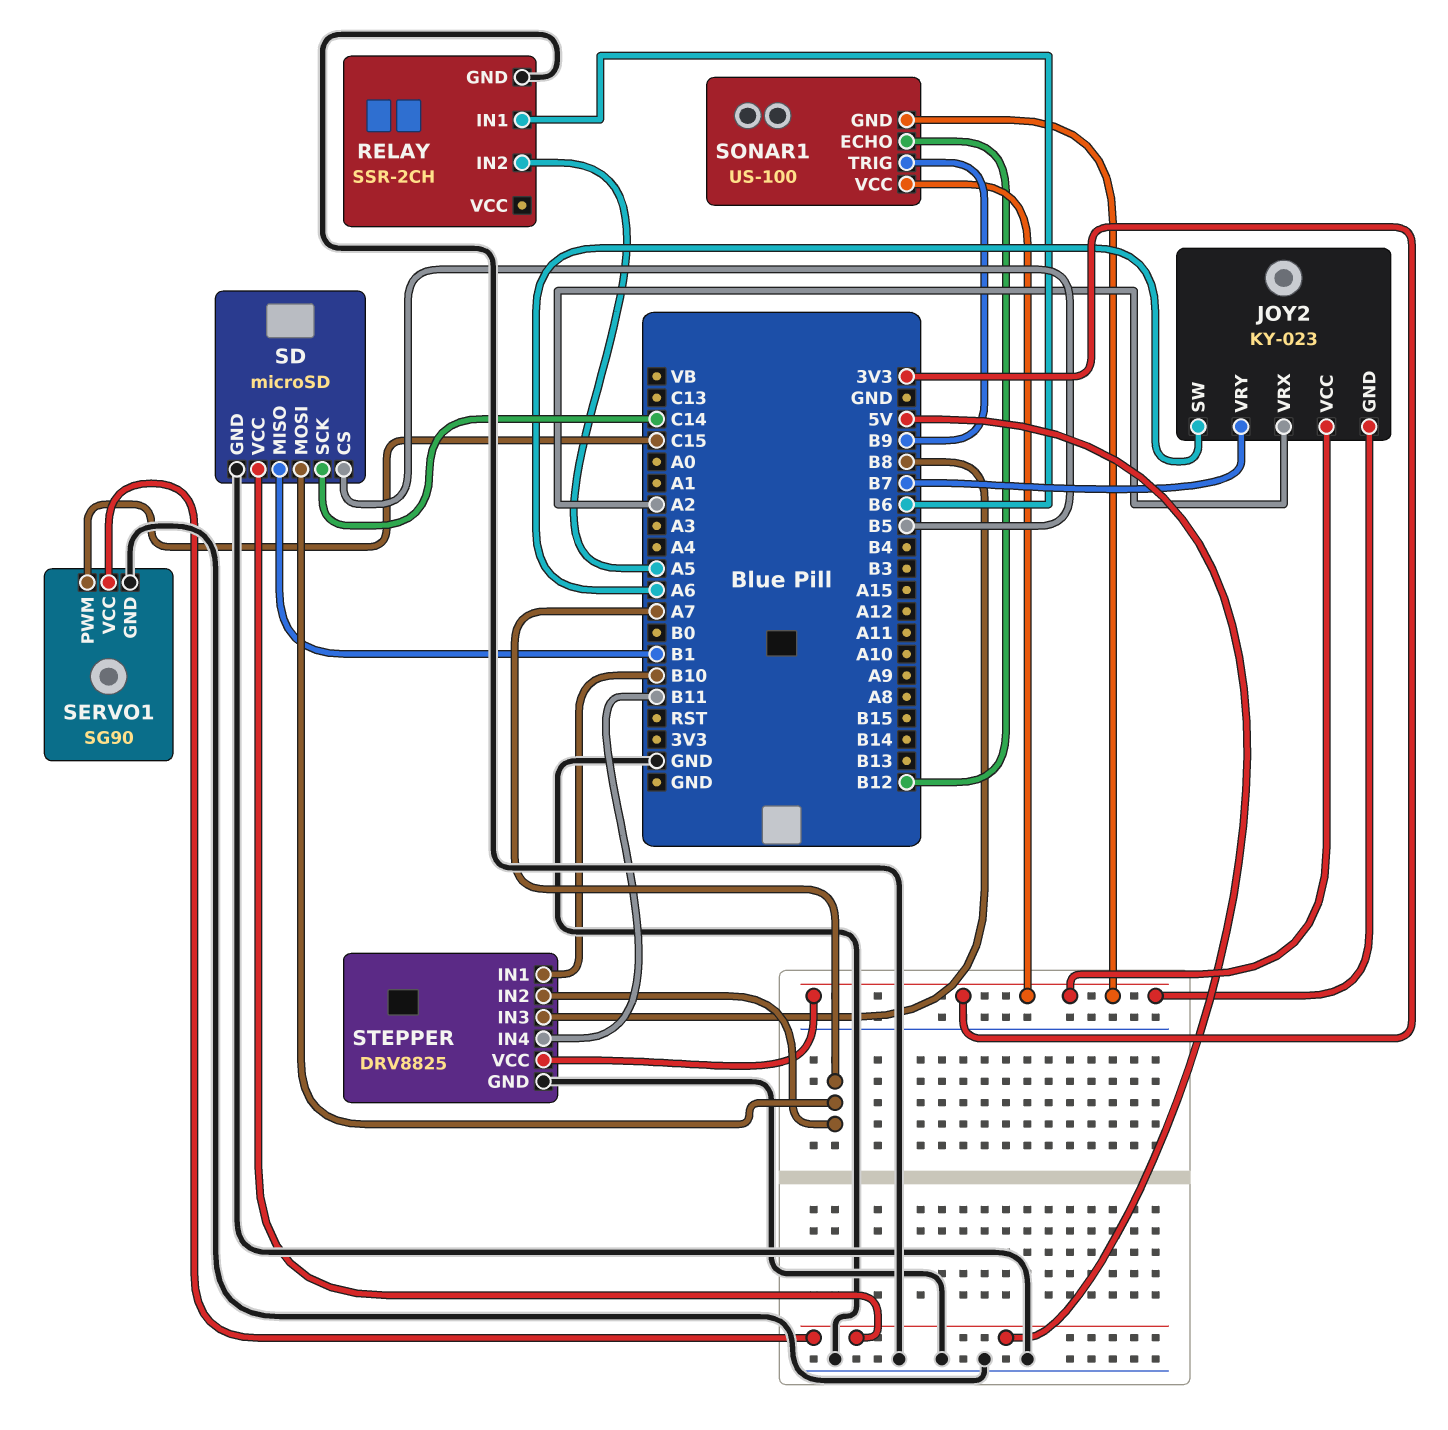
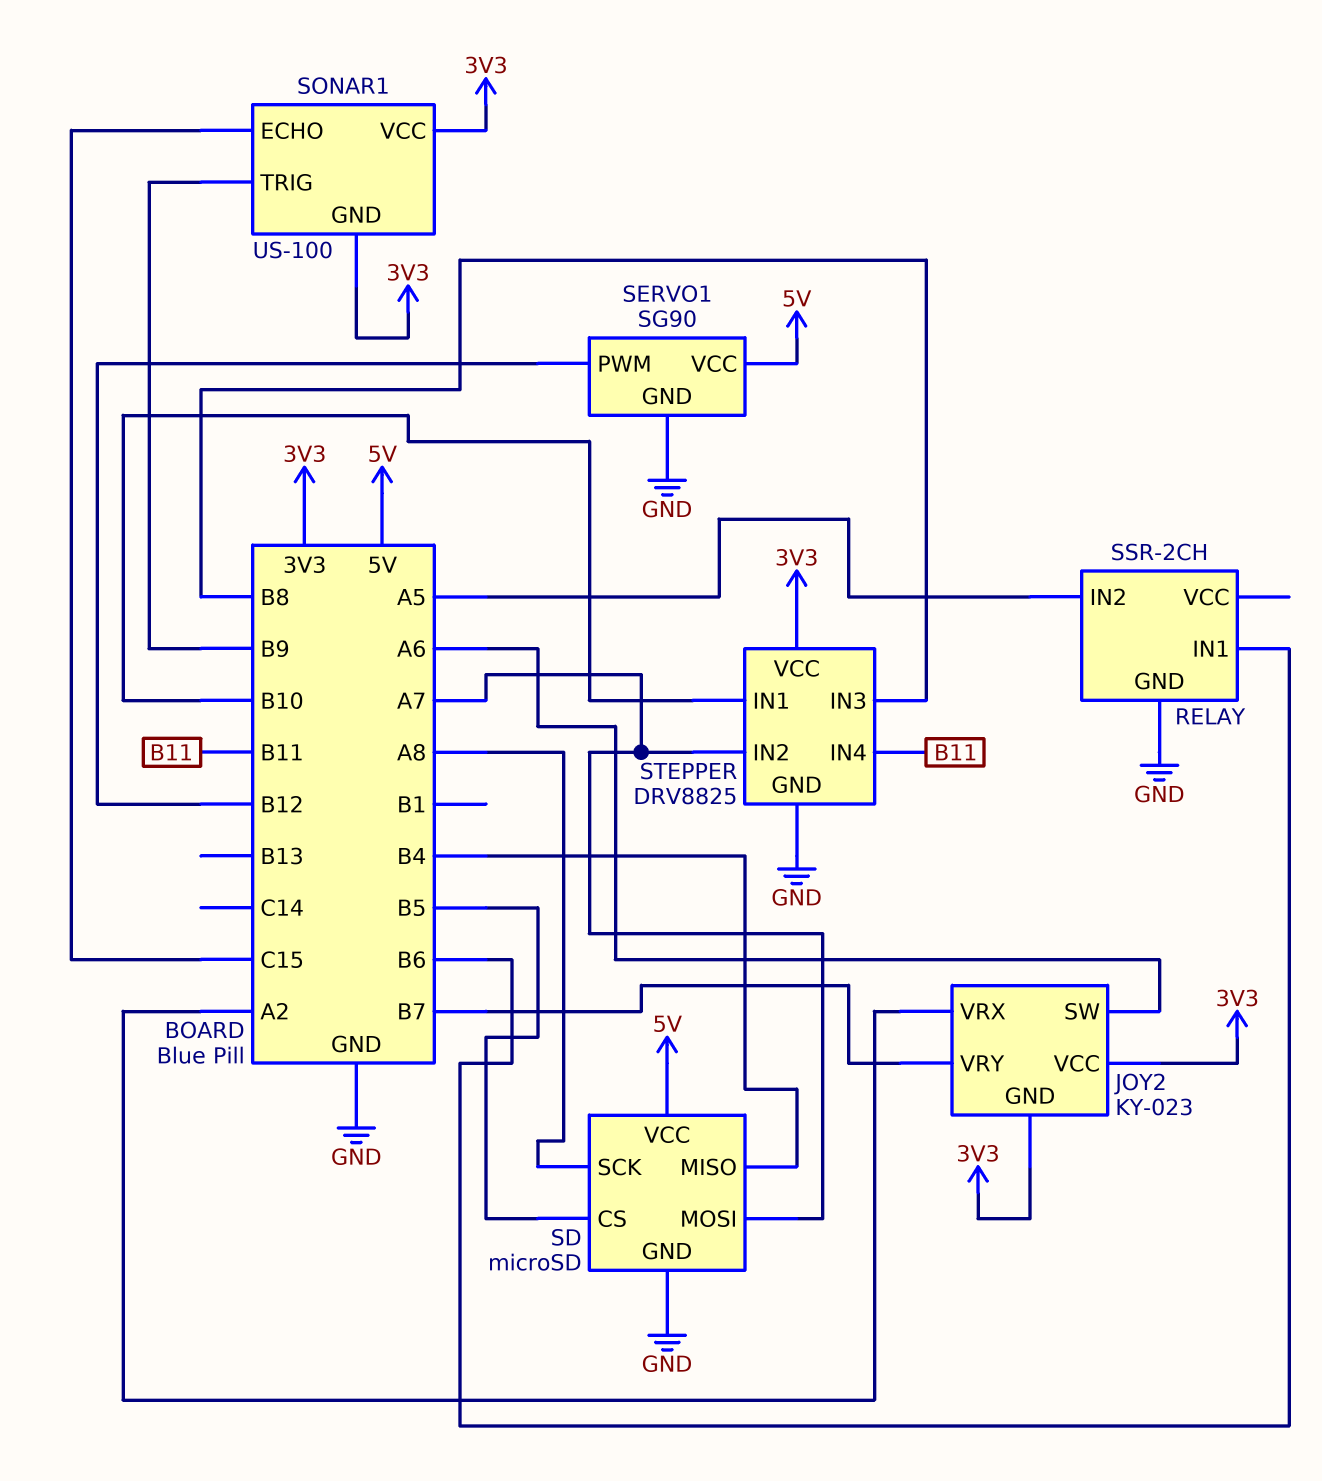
SD pin MISO: B1 -> B4
SD pin SCK: C14 -> A8
SERVO1 pin PWM: C15 -> B12
SONAR1 pin ECHO: B12 -> C15

